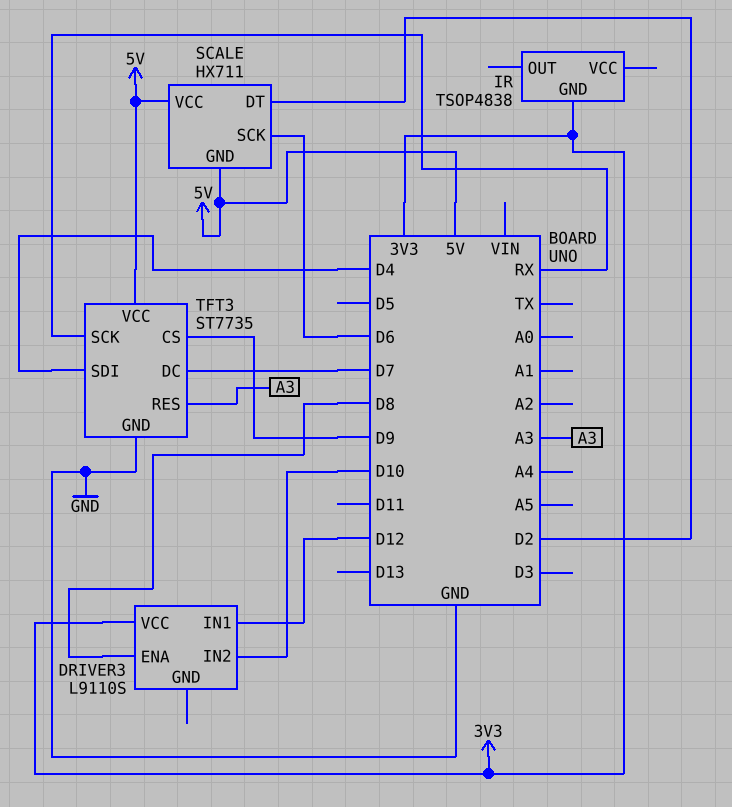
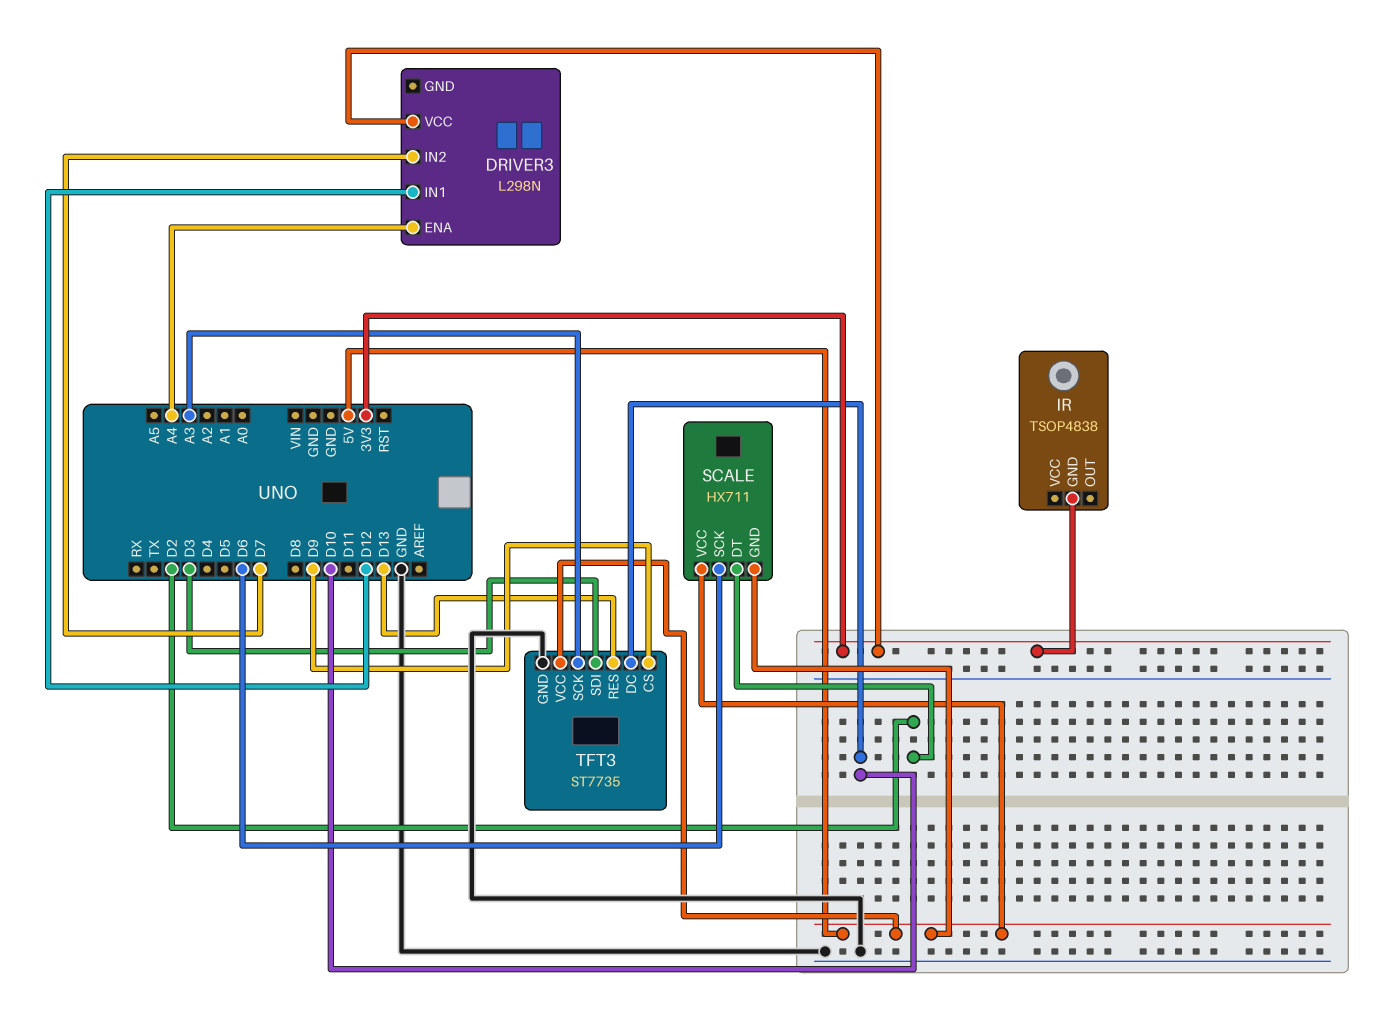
DRIVER3: L9110S -> L298N
DRIVER3 pin ENA: D8 -> A4
DRIVER3 pin IN2: D10 -> D7
TFT3 pin DC: D7 -> D10
TFT3 pin RES: A3 -> D13
TFT3 pin SCK: RX -> A3
TFT3 pin SDI: D4 -> D3

